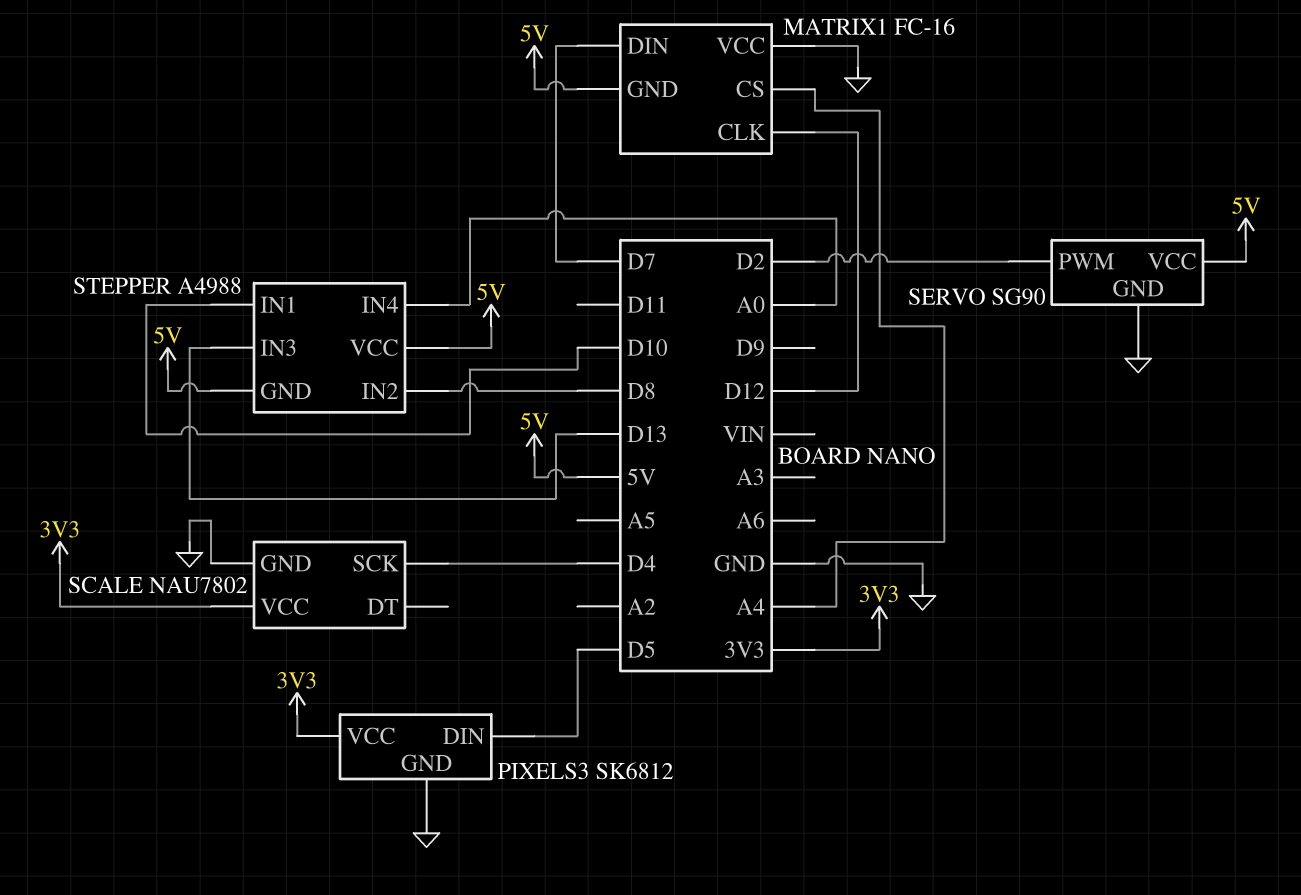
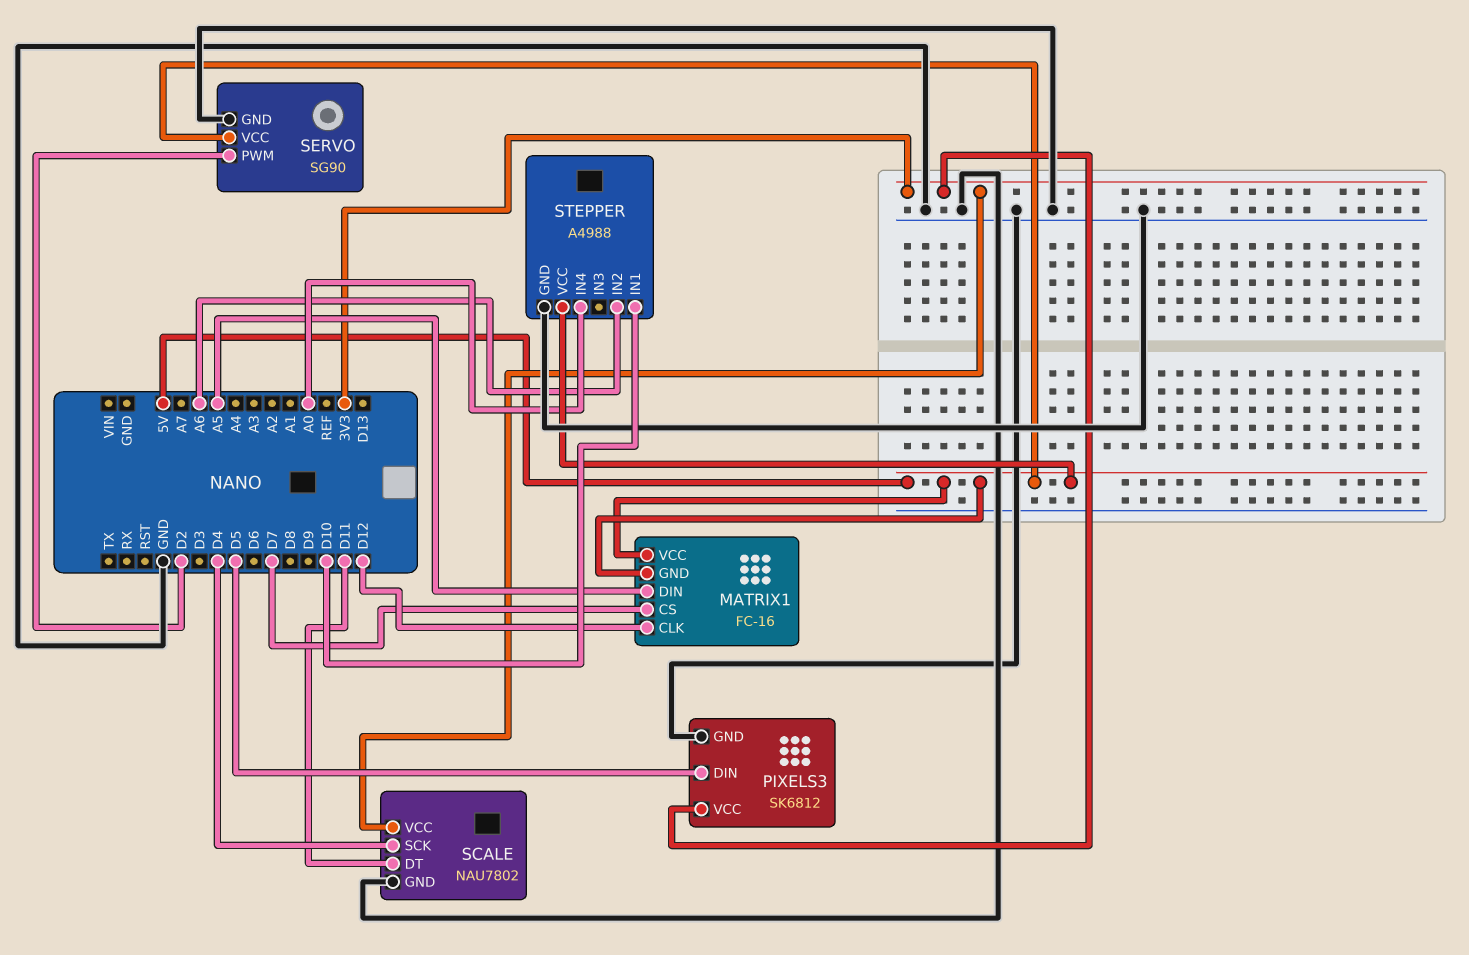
MATRIX1 pin CS: A4 -> D7
MATRIX1 pin DIN: D7 -> A5
MATRIX1 pin VCC: GND -> 5V
SCALE pin DT: none -> D11
STEPPER pin GND: 5V -> GND
STEPPER pin IN2: D8 -> A6
STEPPER pin IN3: D13 -> none

